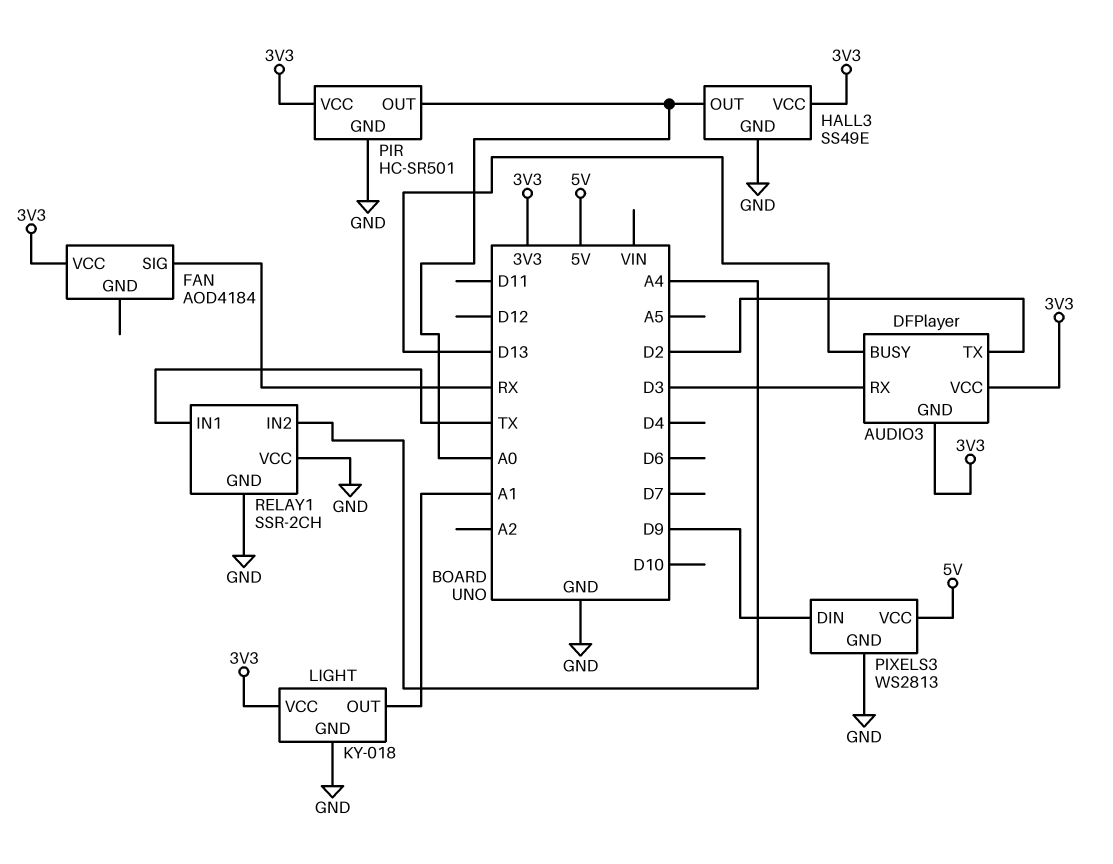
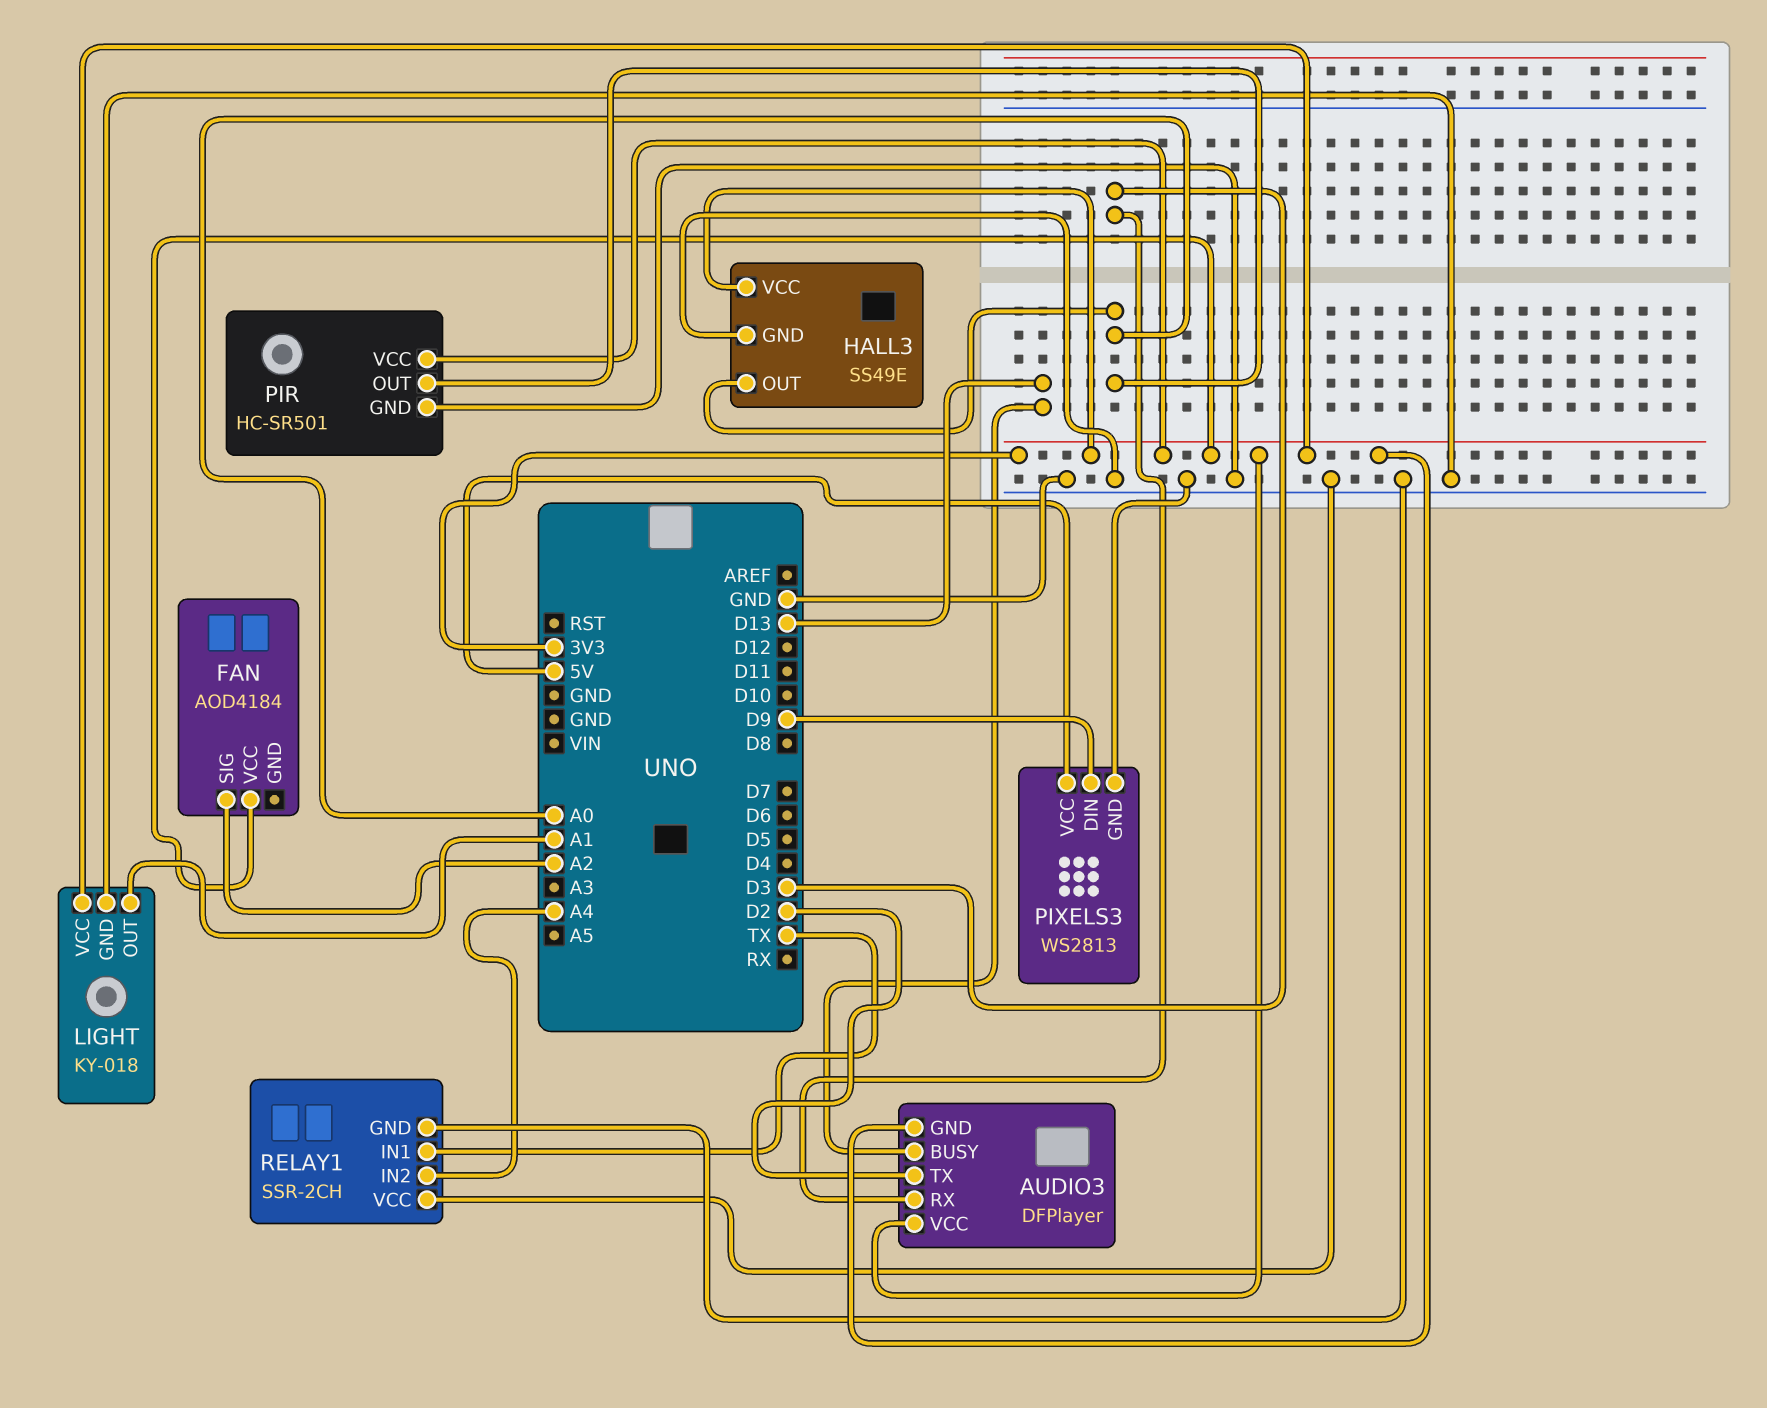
FAN pin SIG: RX -> A2

